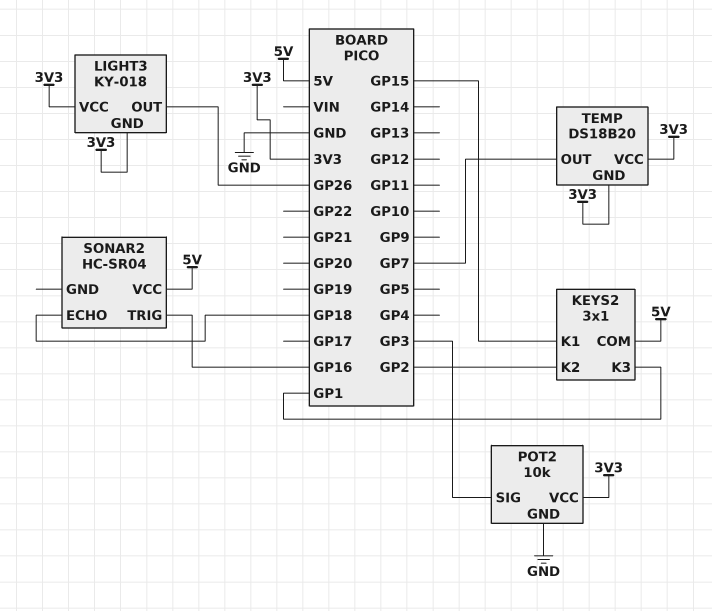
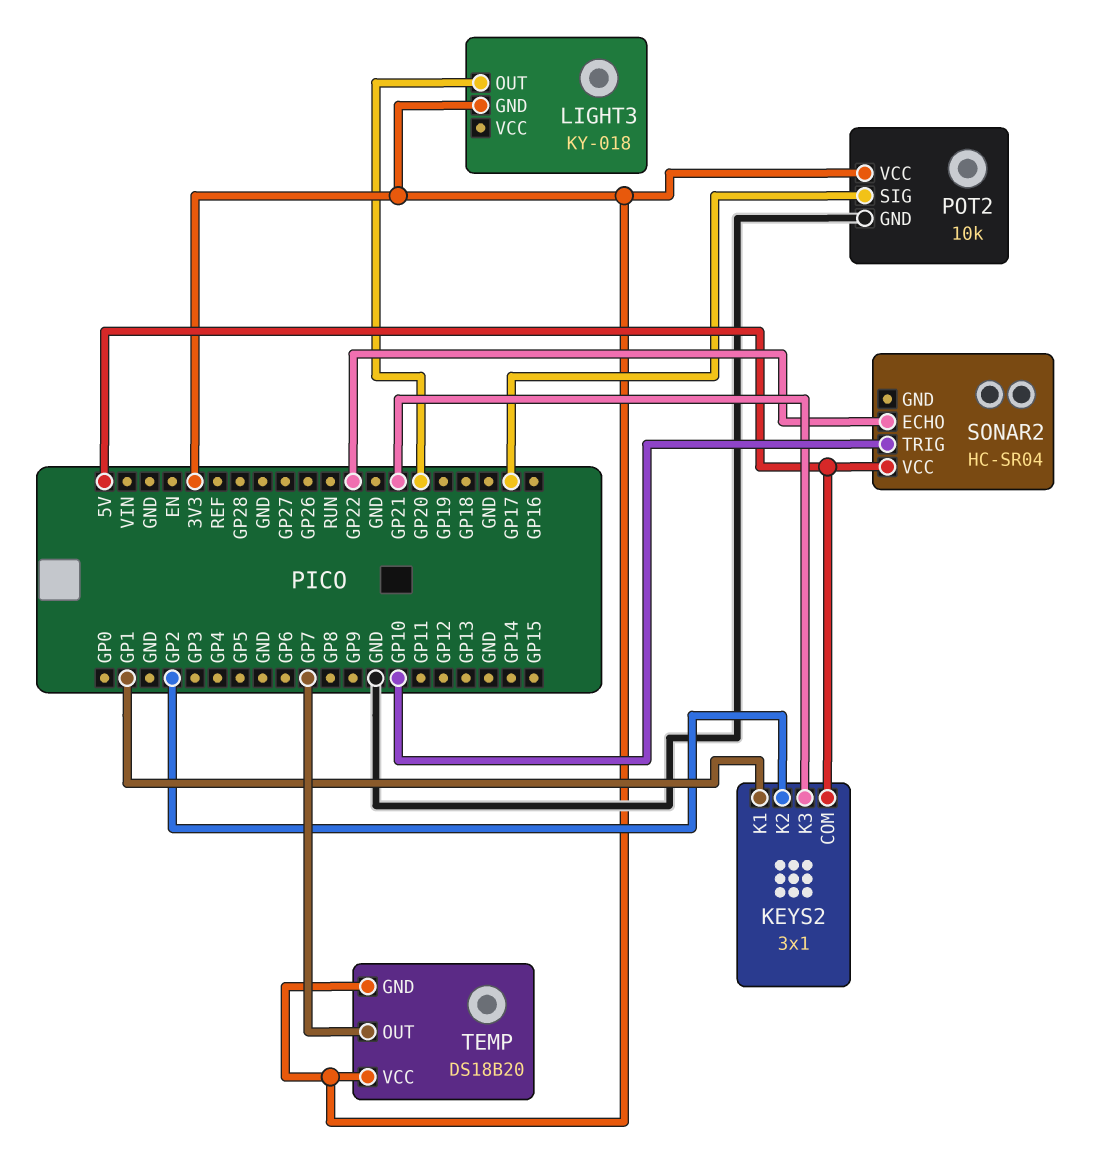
KEYS2 pin K1: GP15 -> GP1
KEYS2 pin K3: GP1 -> GP21
LIGHT3 pin OUT: GP26 -> GP20
LIGHT3 pin VCC: 3V3 -> none
POT2 pin SIG: GP3 -> GP17
SONAR2 pin ECHO: GP18 -> GP22
SONAR2 pin TRIG: GP16 -> GP10

